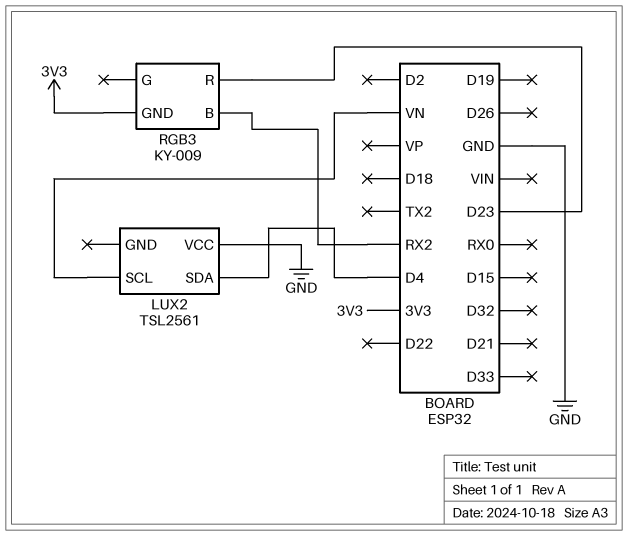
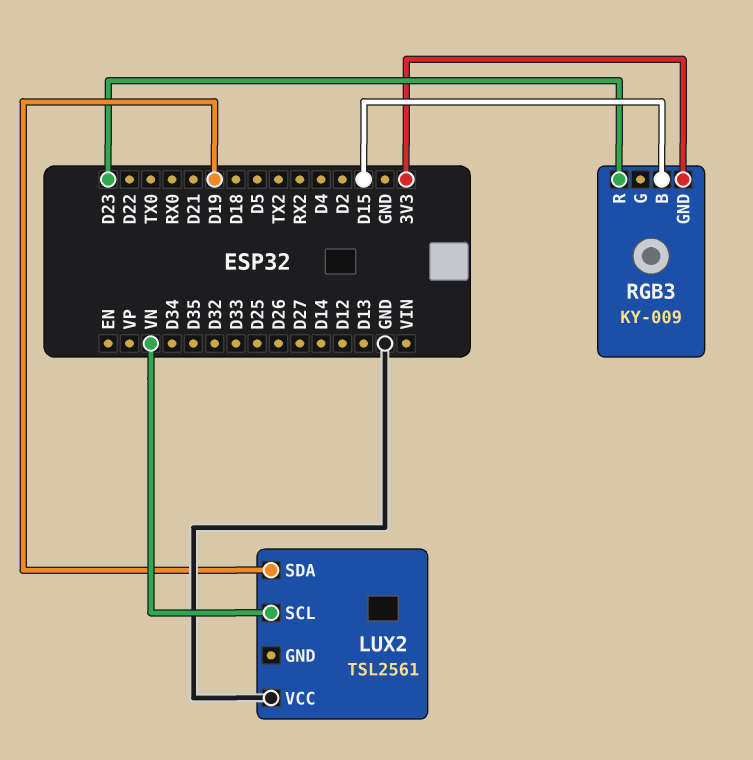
LUX2 pin SDA: D4 -> D19
RGB3 pin B: RX2 -> D15

